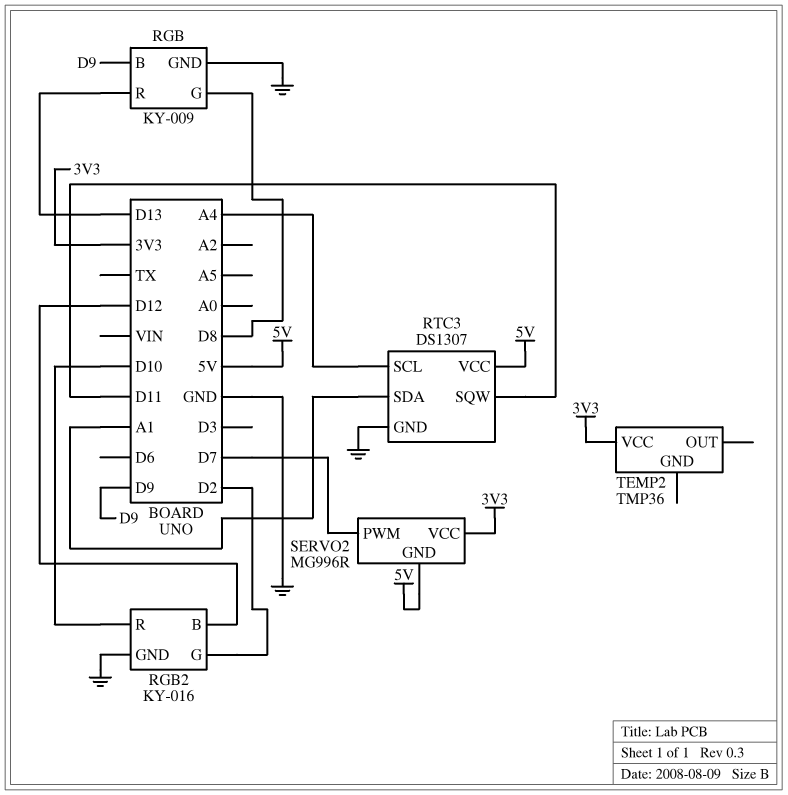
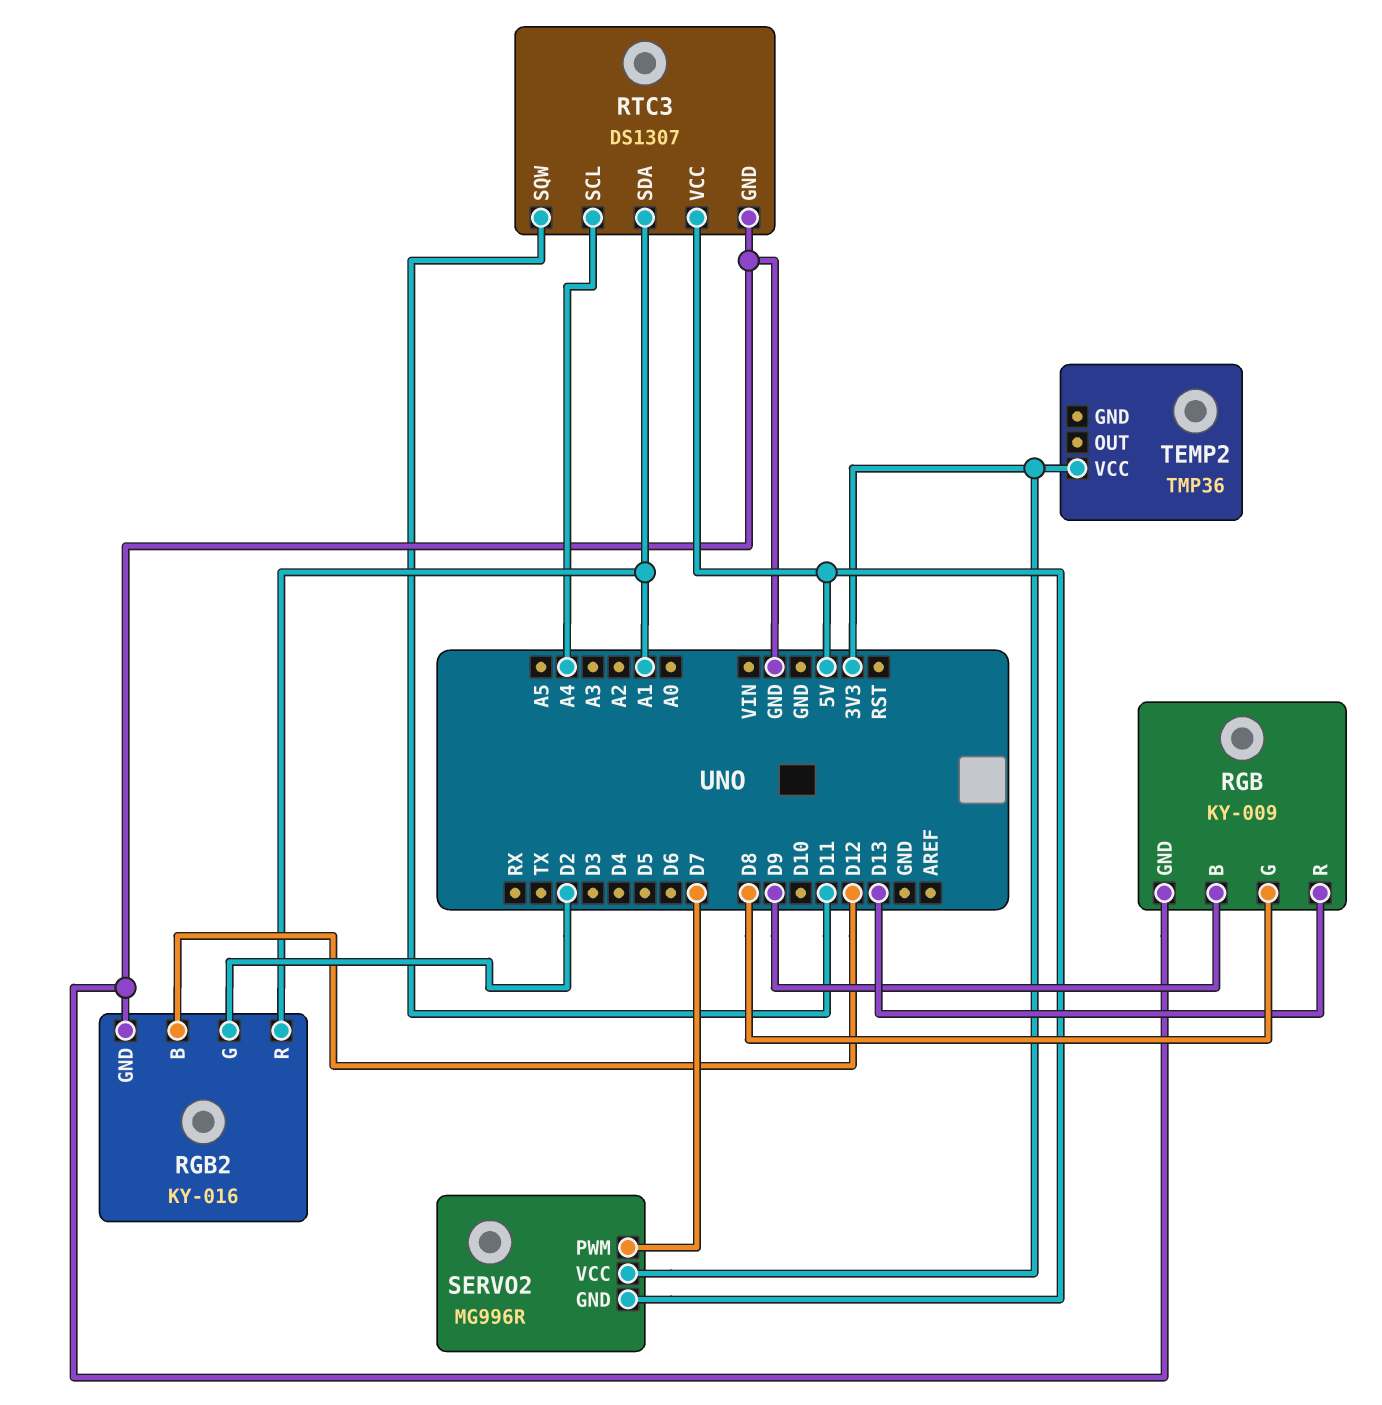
RGB2 pin R: D10 -> A1

